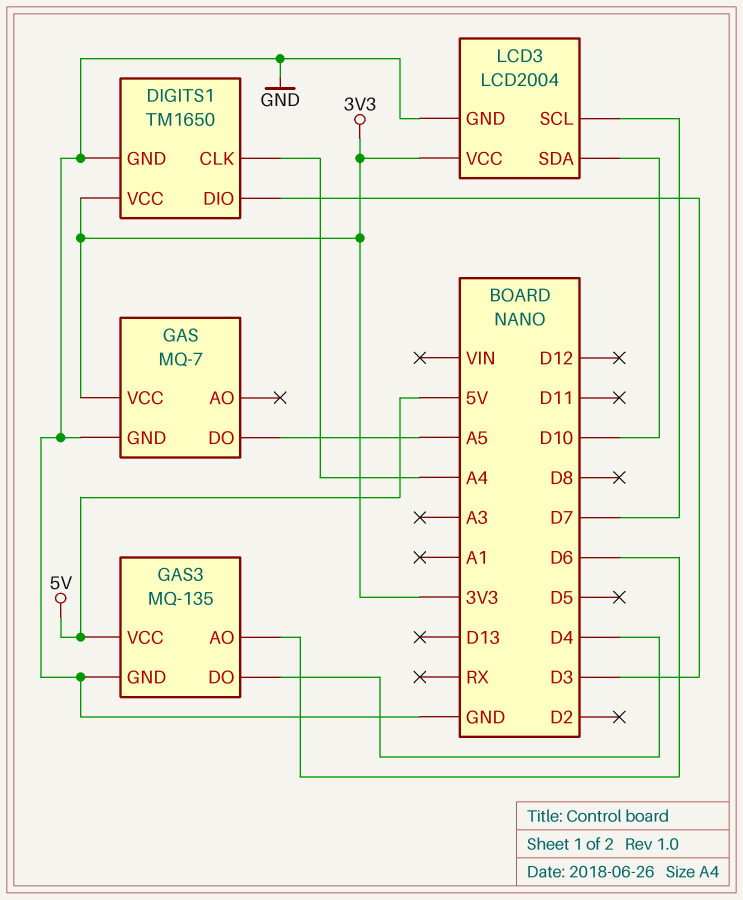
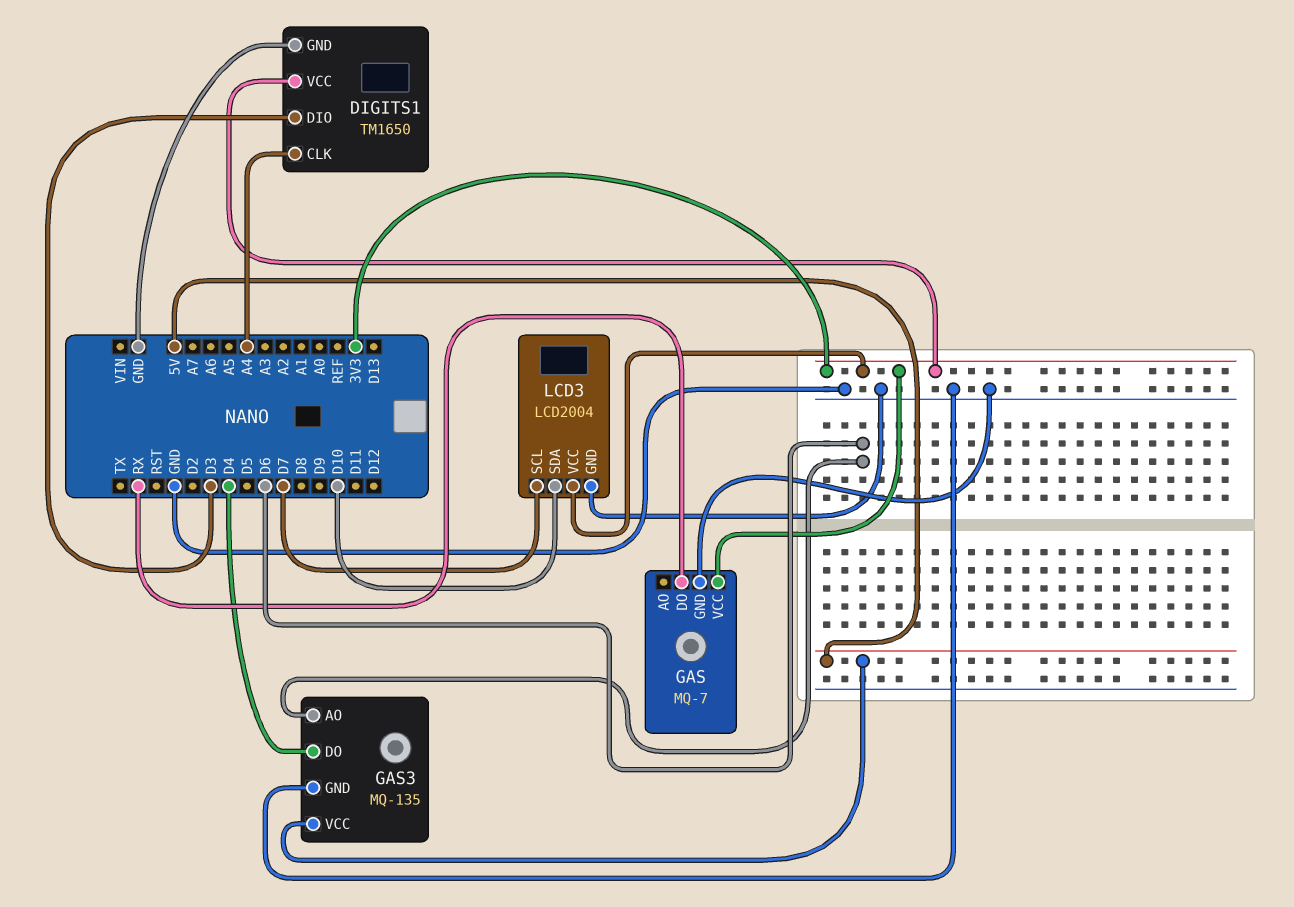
GAS pin DO: A5 -> RX

